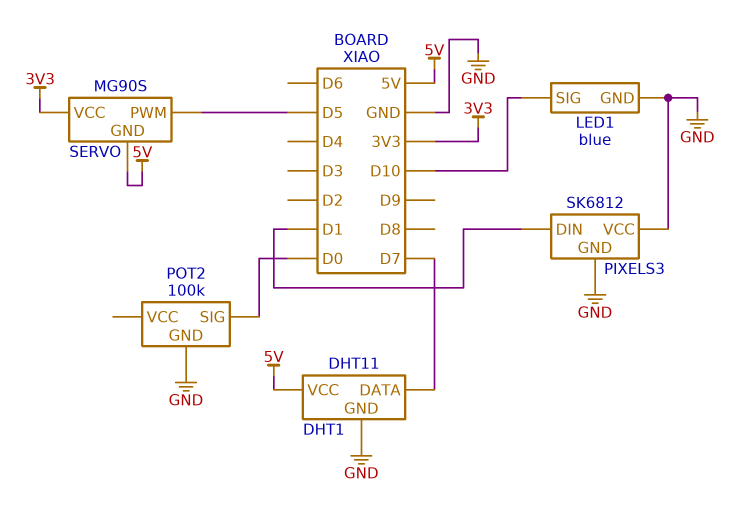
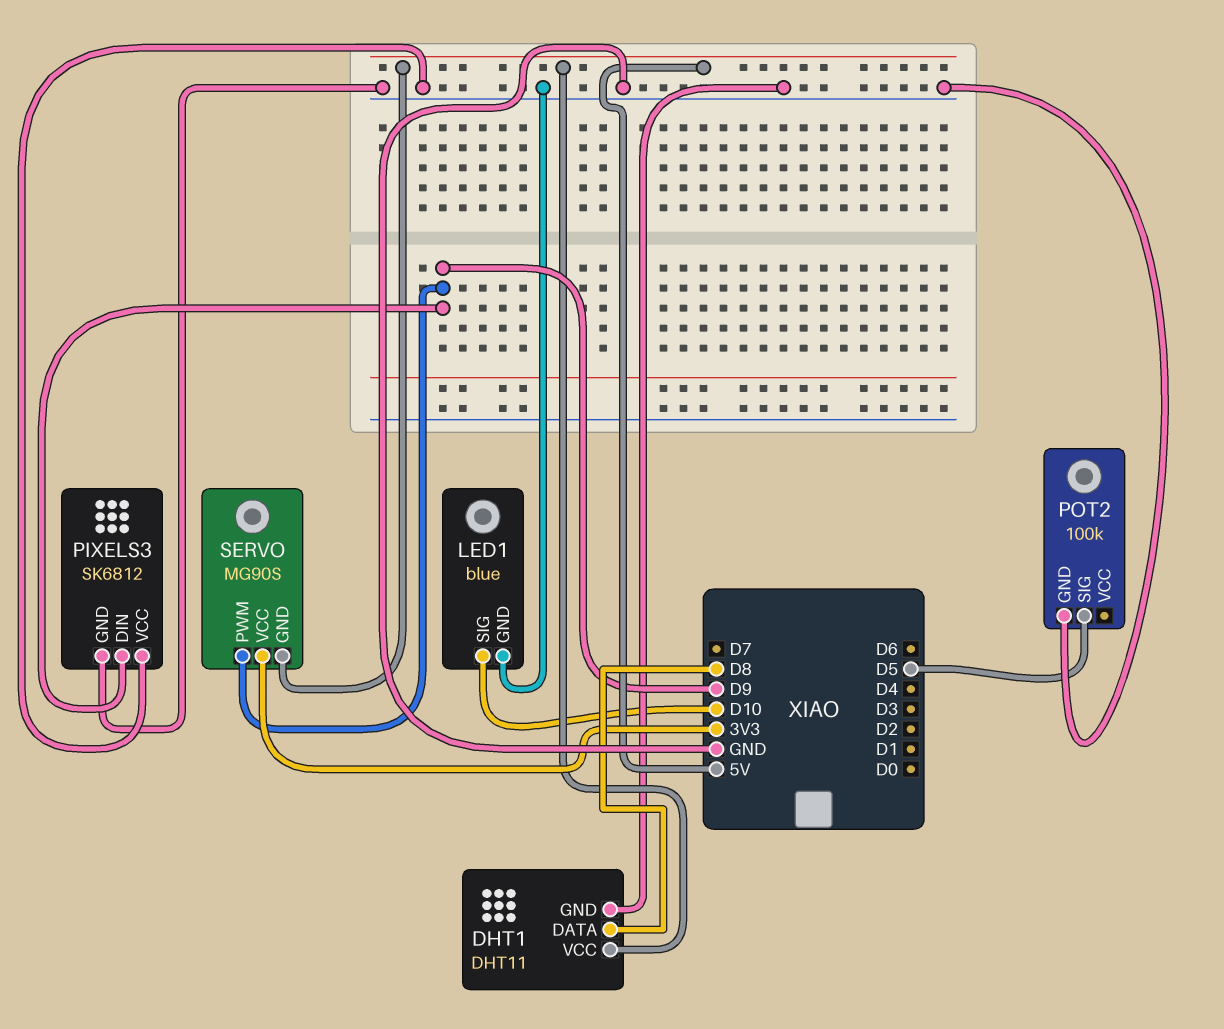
DHT1 pin DATA: D7 -> D8
PIXELS3 pin DIN: D1 -> D9
POT2 pin SIG: D0 -> D5
SERVO pin PWM: D5 -> D9

